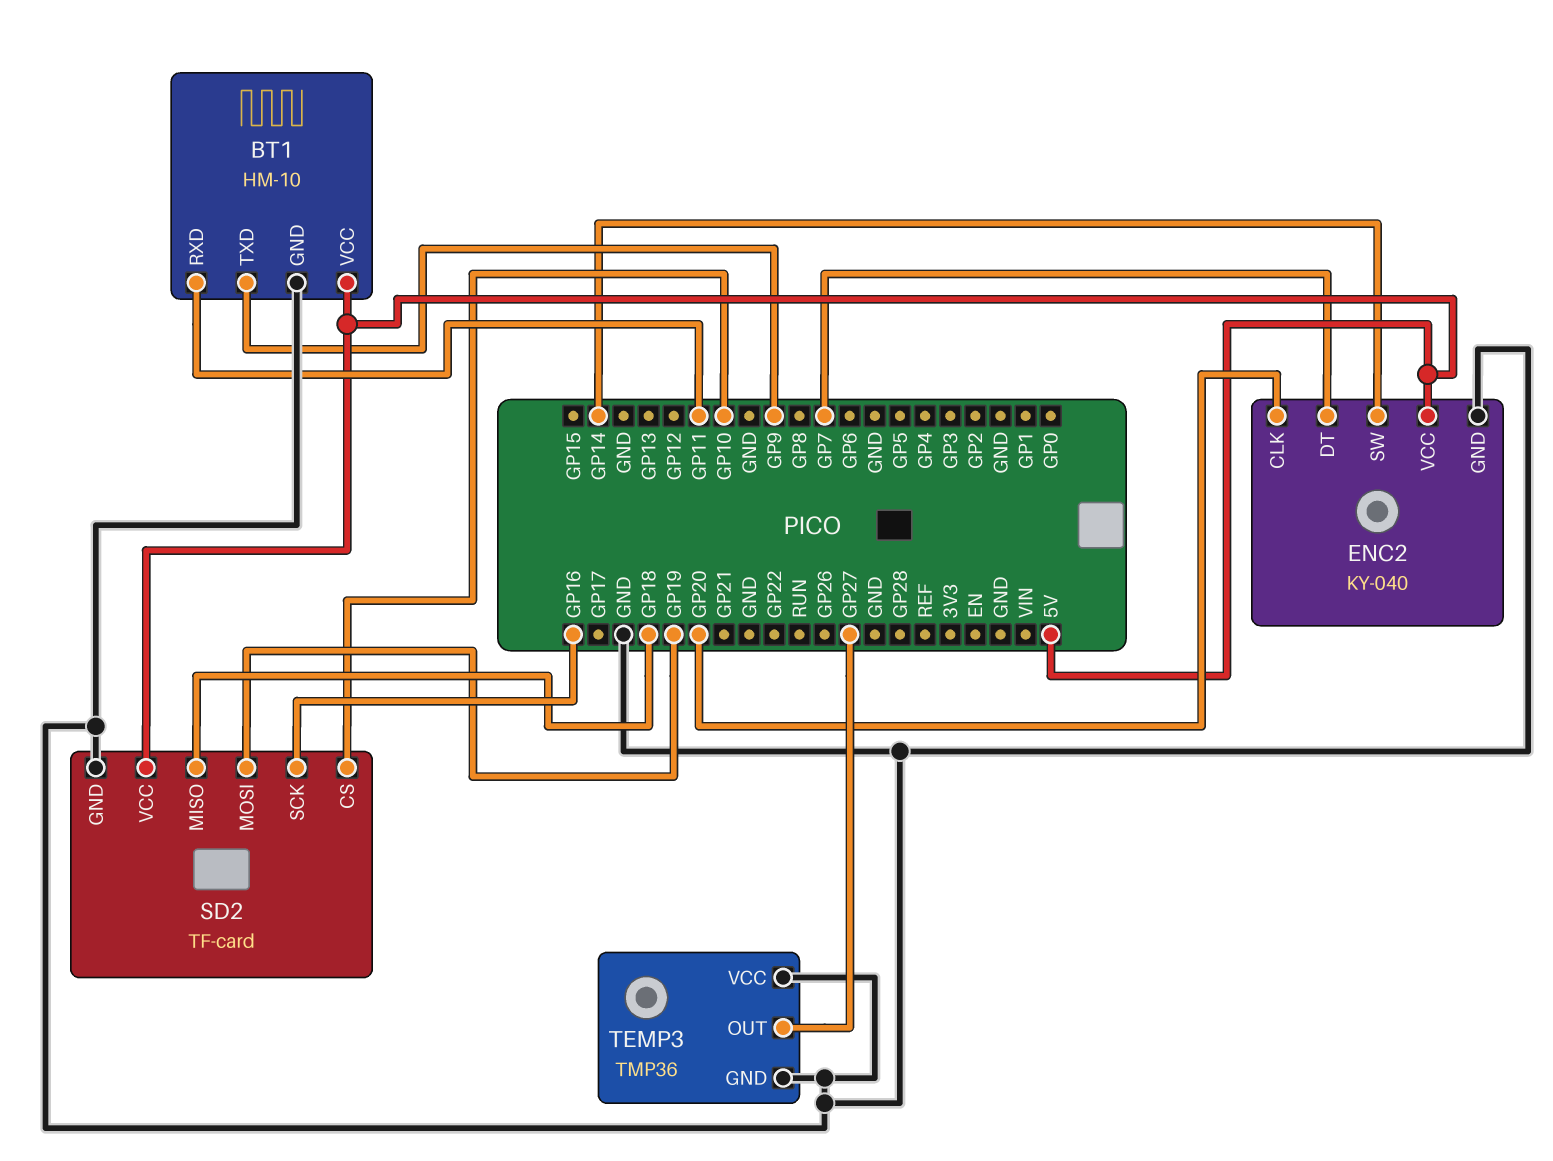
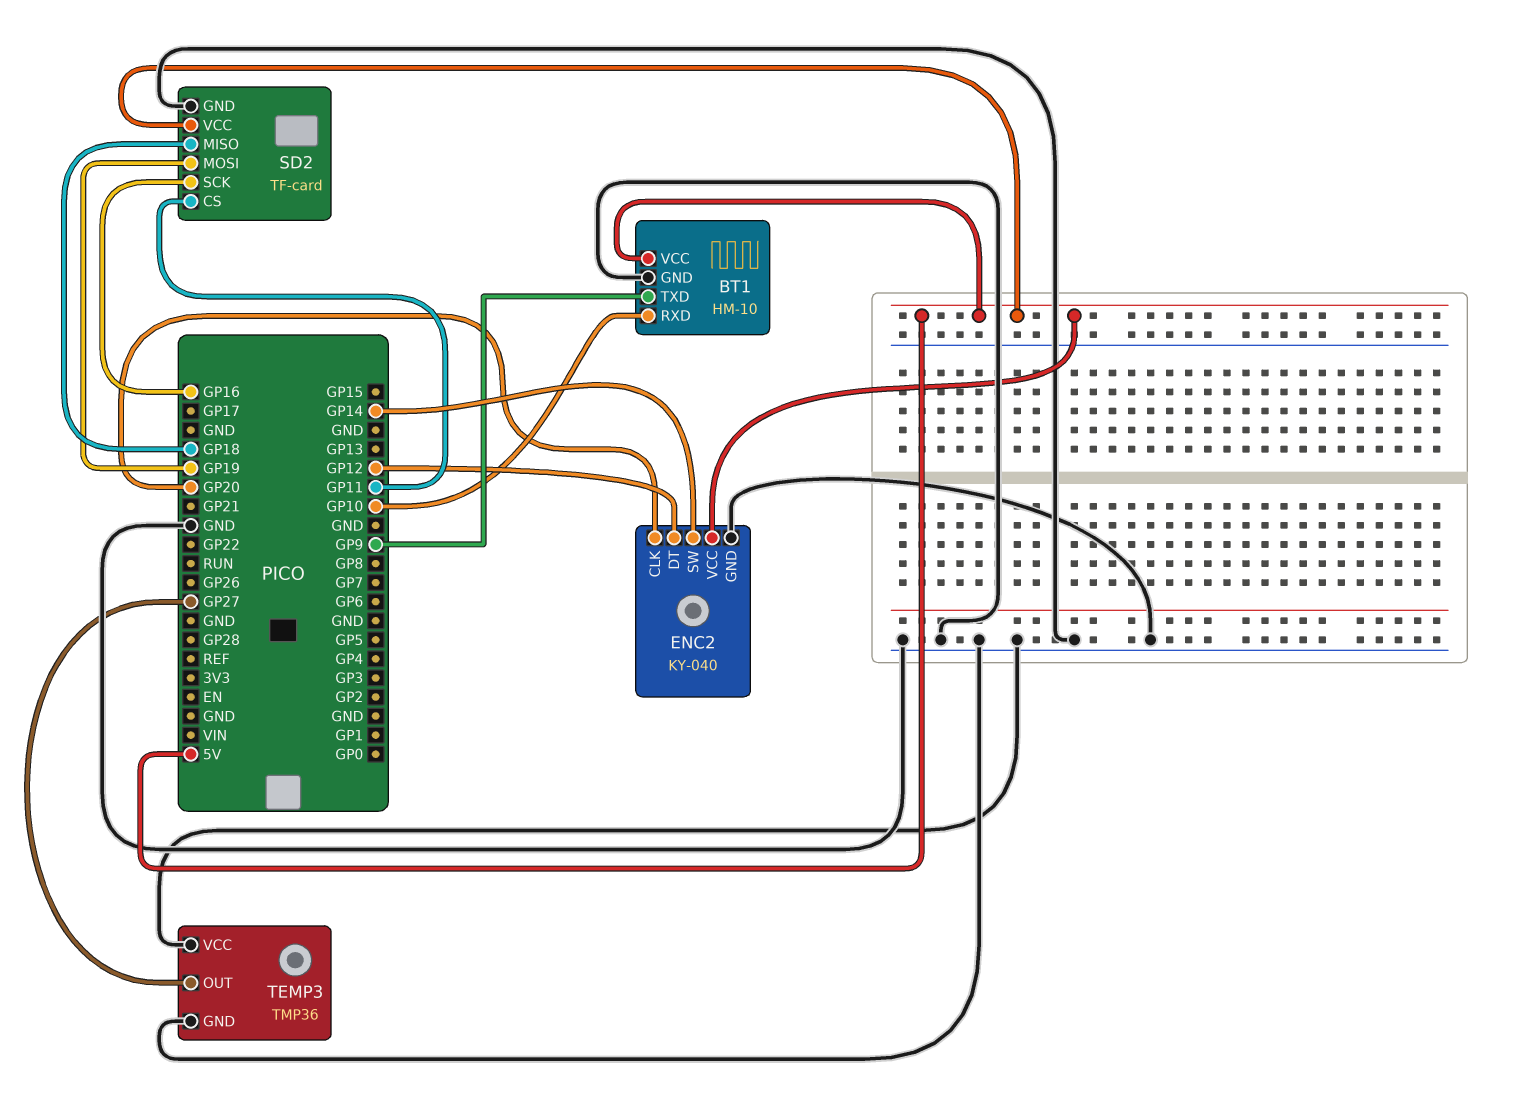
BT1 pin RXD: GP11 -> GP10
ENC2 pin DT: GP7 -> GP12
SD2 pin CS: GP10 -> GP11

